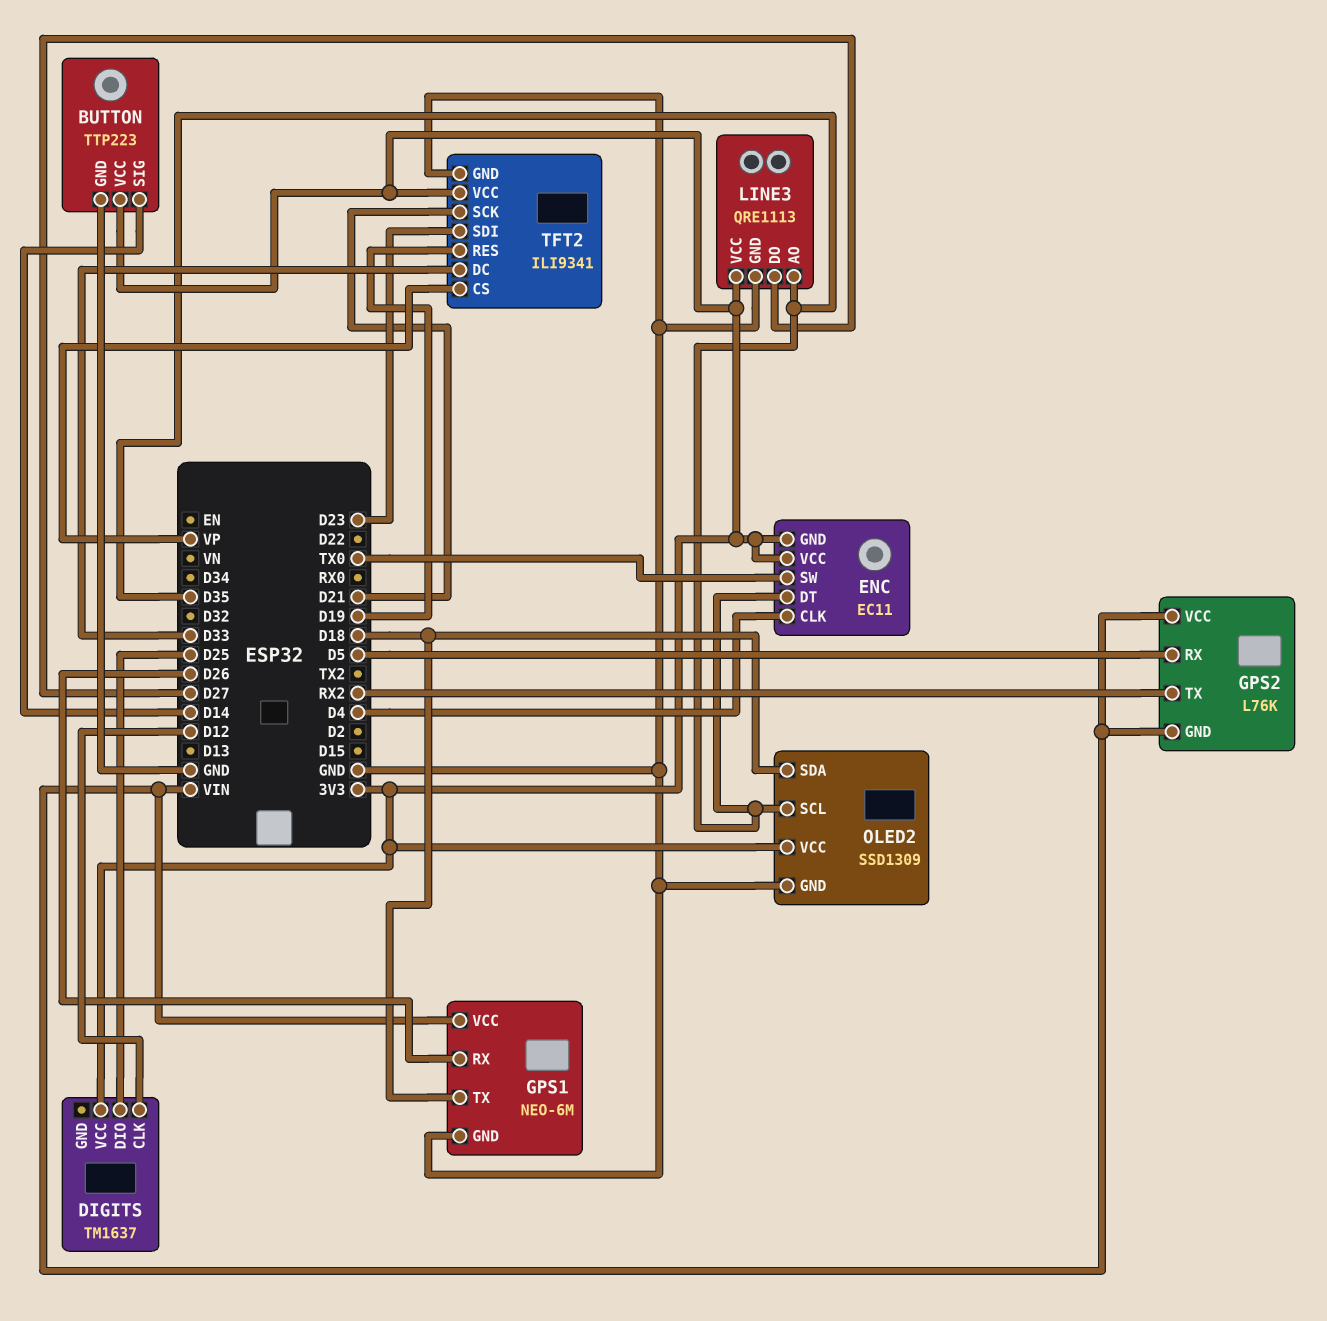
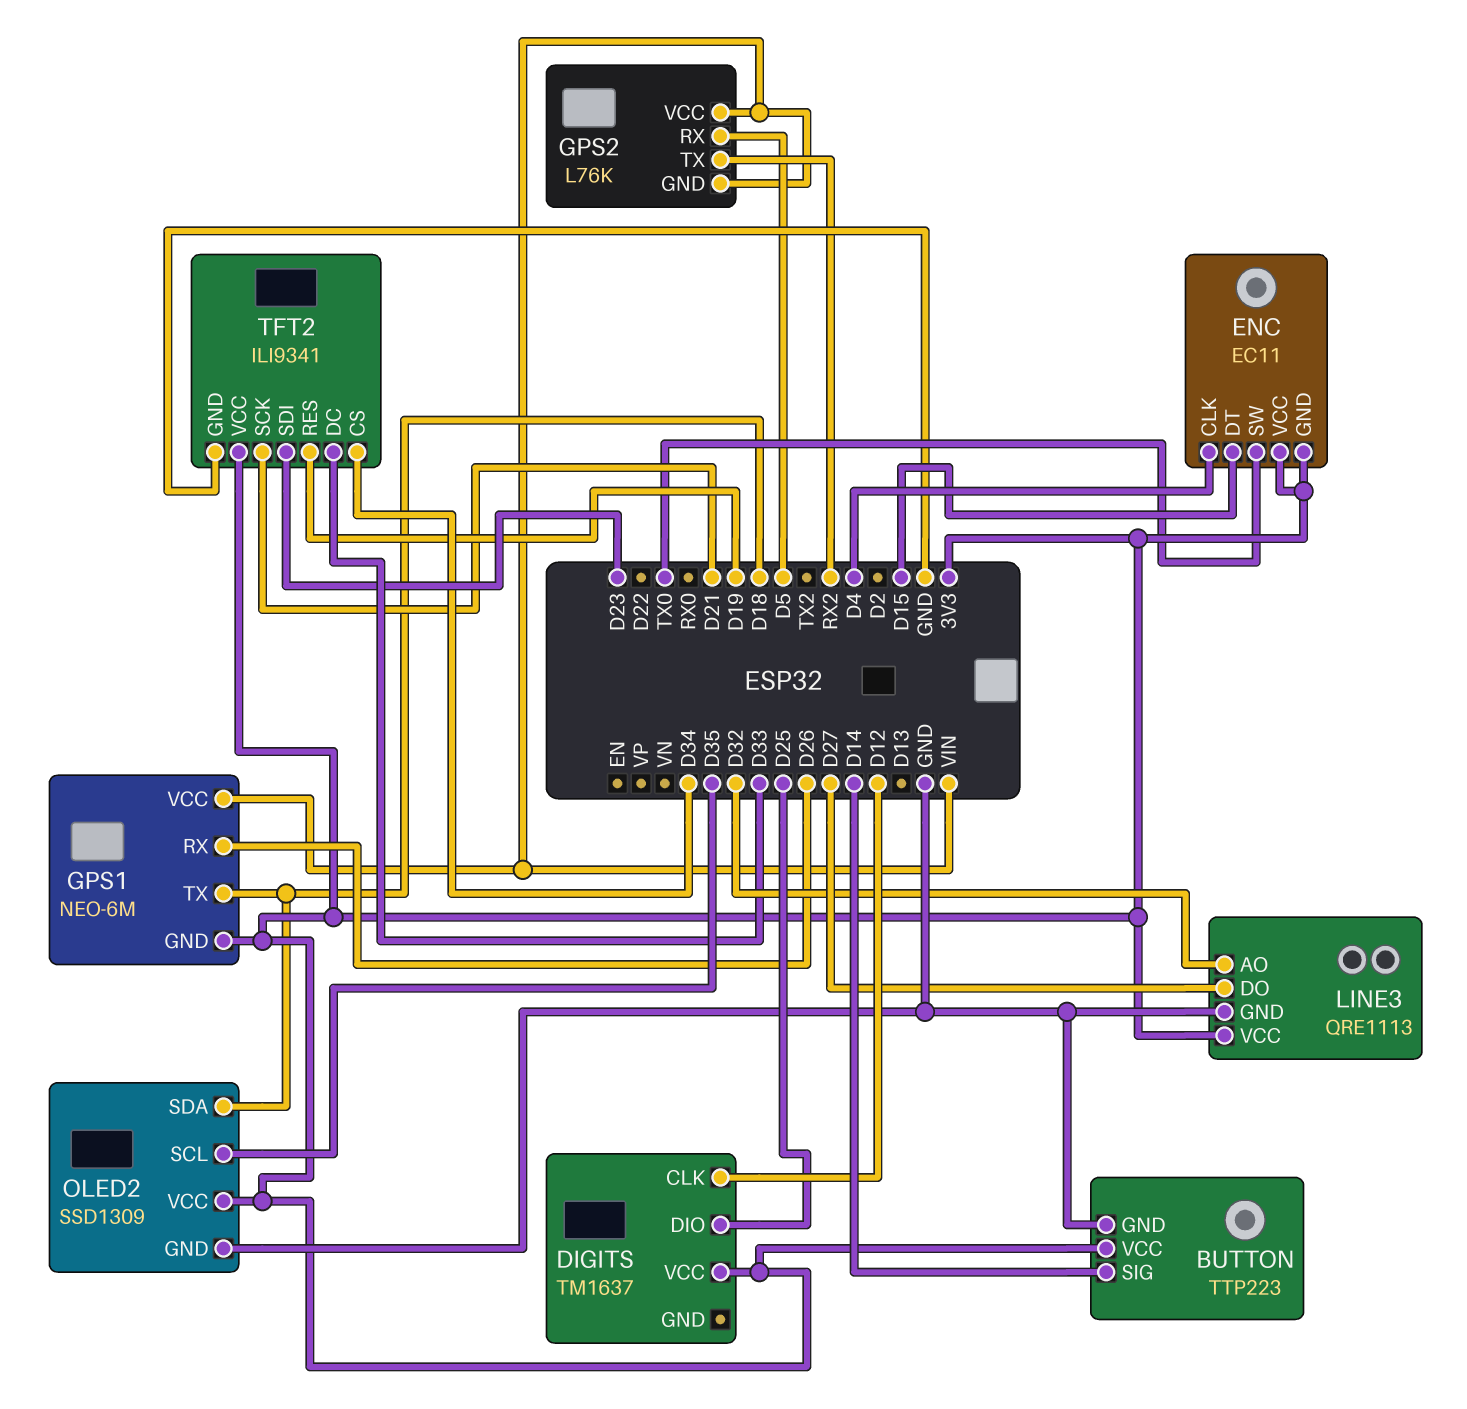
ENC pin DT: D35 -> D15
GPS1 pin GND: GND -> 3V3
LINE3 pin AO: D35 -> D32
TFT2 pin CS: VP -> D34

